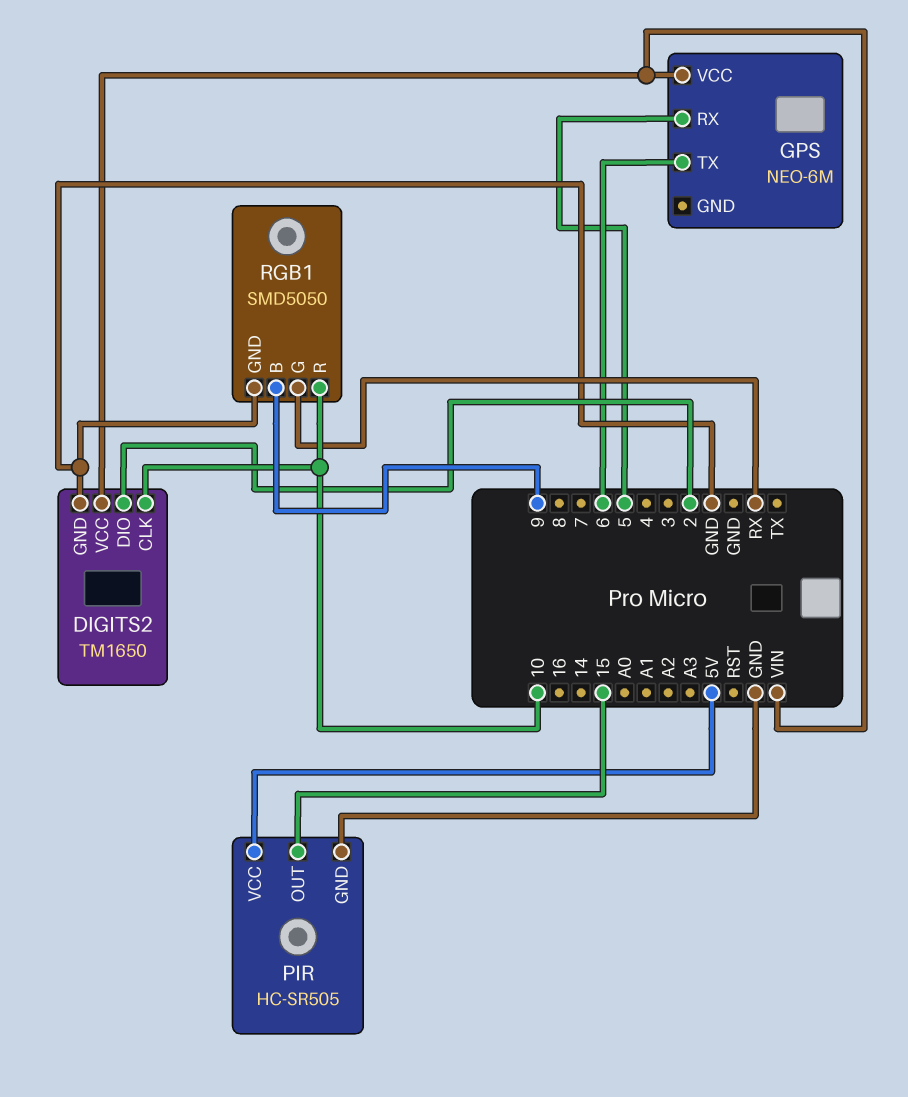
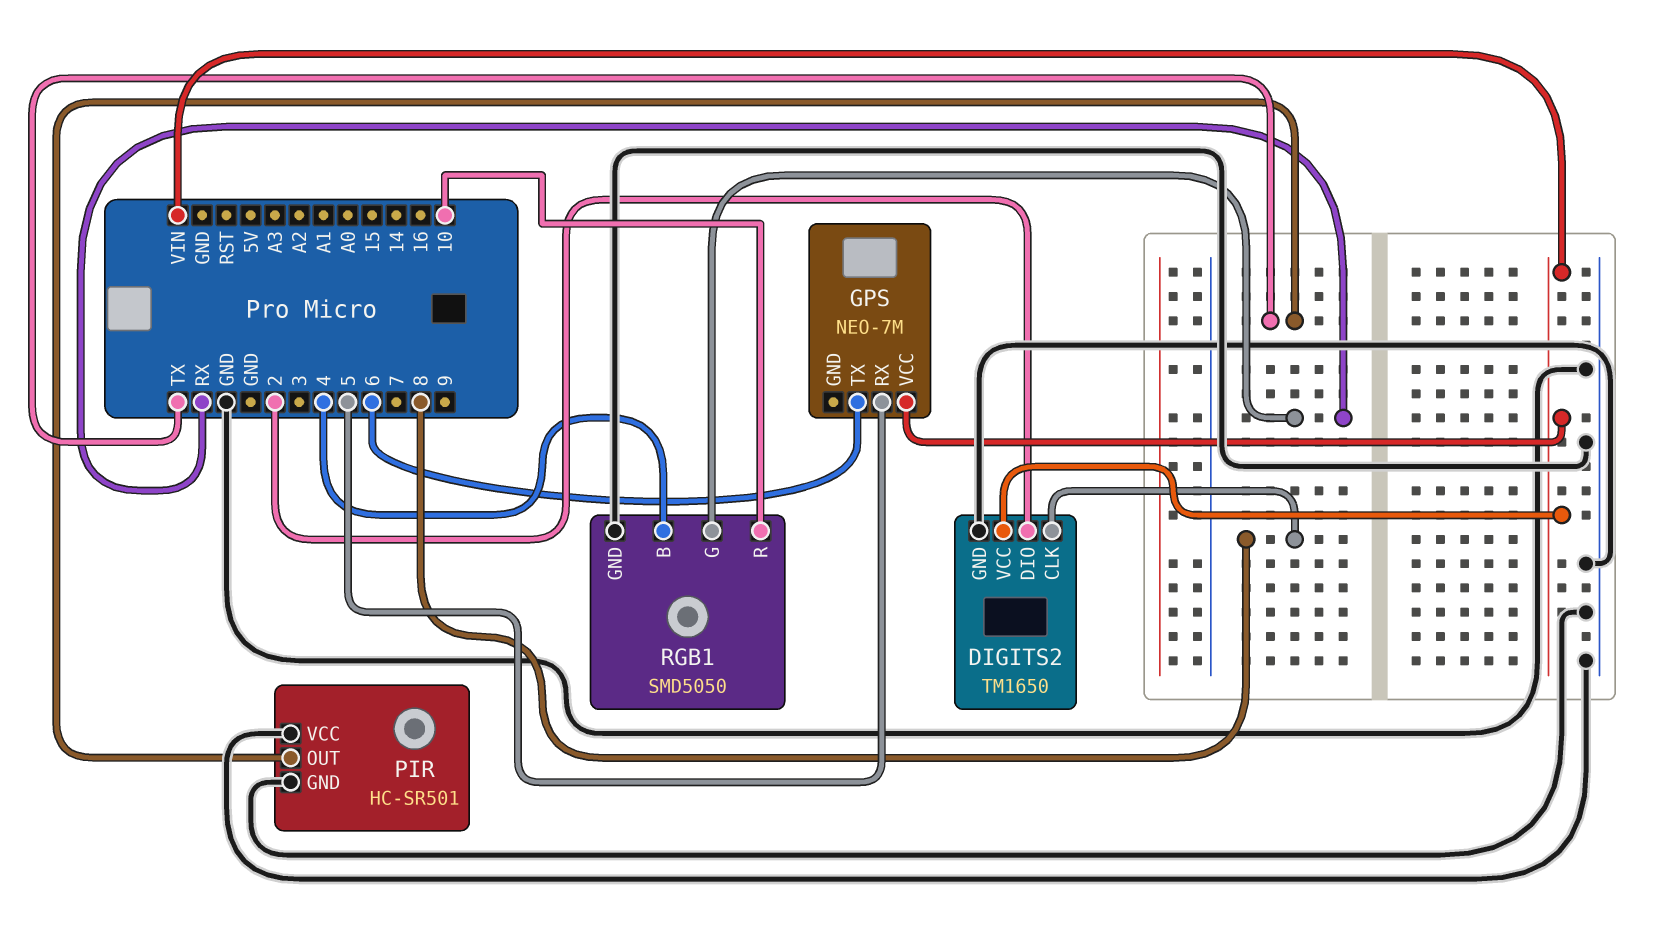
DIGITS2 pin CLK: 10 -> 8
GPS: NEO-6M -> NEO-7M
PIR: HC-SR505 -> HC-SR501
PIR pin OUT: 15 -> TX
PIR pin VCC: 5V -> GND
RGB1 pin B: 9 -> 4

